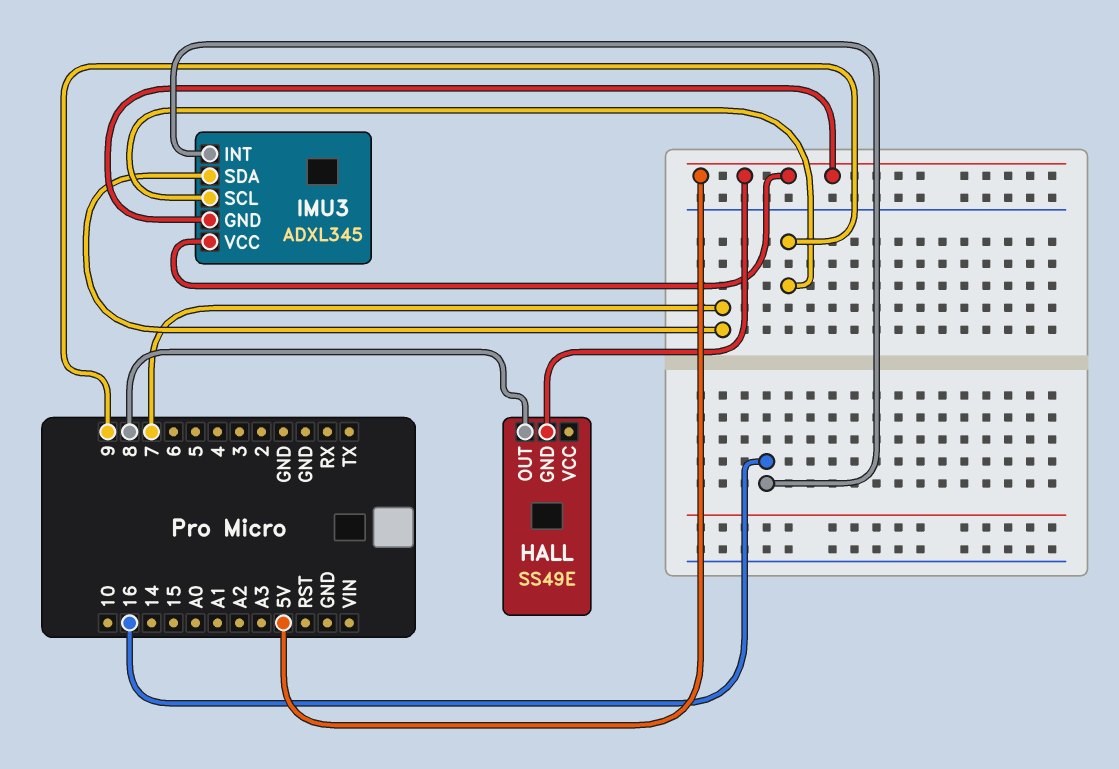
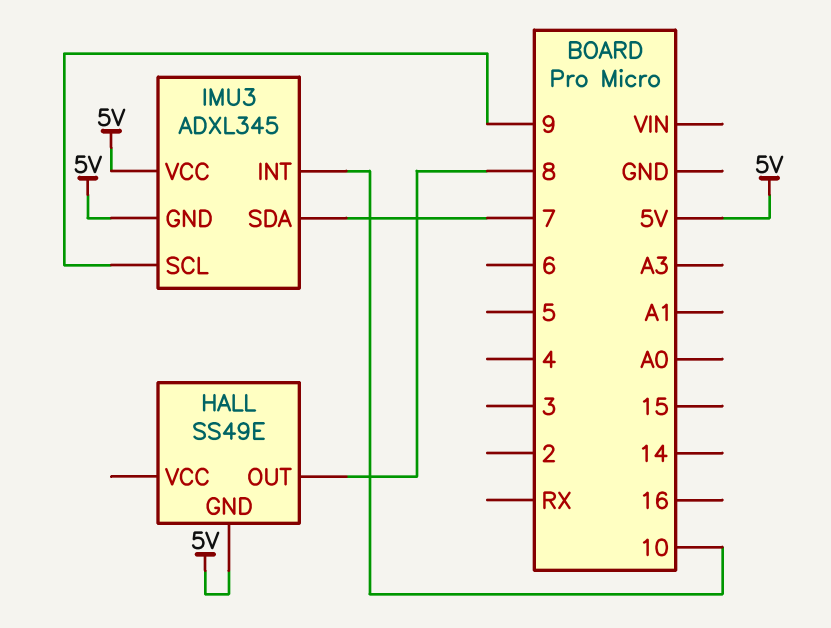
IMU3 pin INT: 16 -> 10

